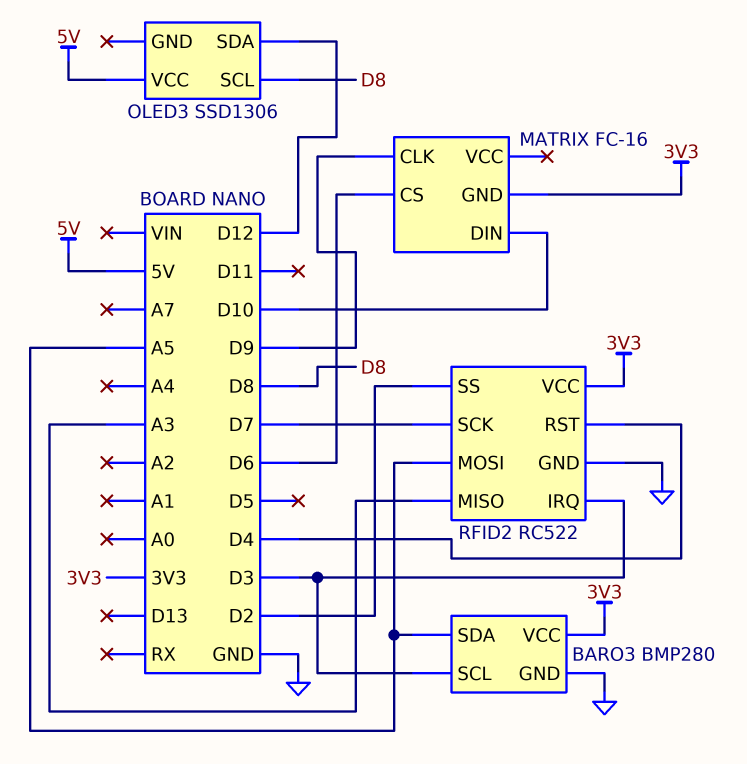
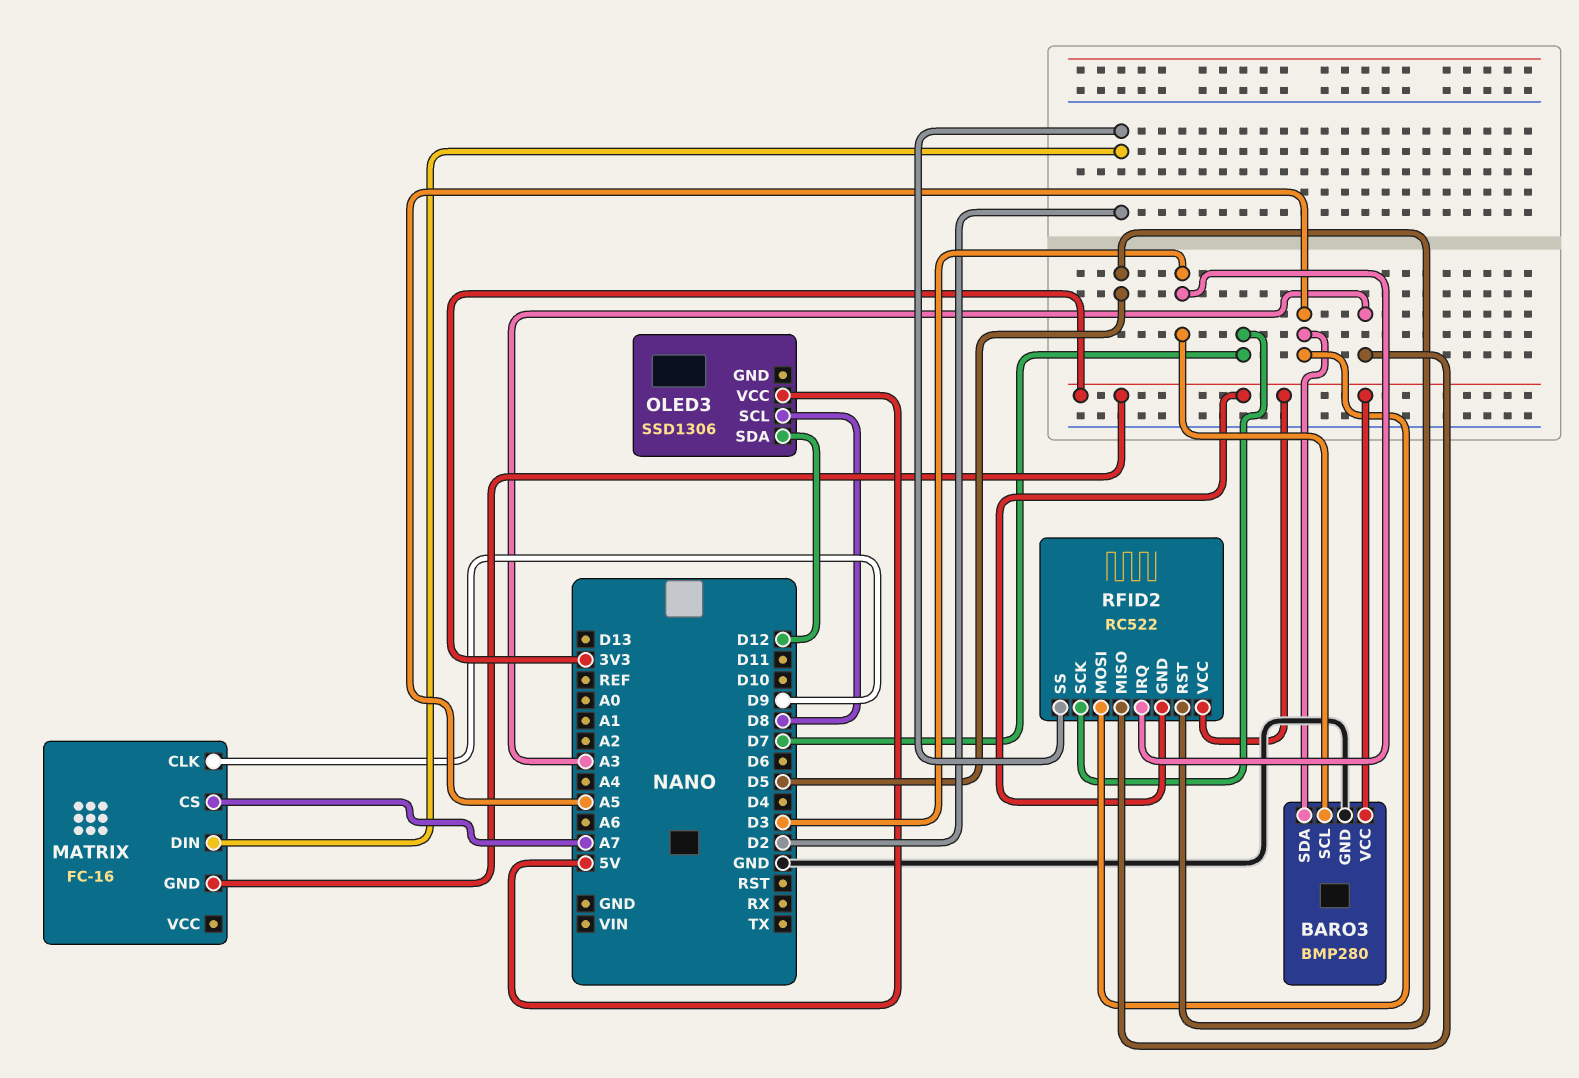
MATRIX pin CS: D6 -> A7
MATRIX pin DIN: D10 -> D2
RFID2 pin GND: GND -> 3V3
RFID2 pin RST: D4 -> D5

